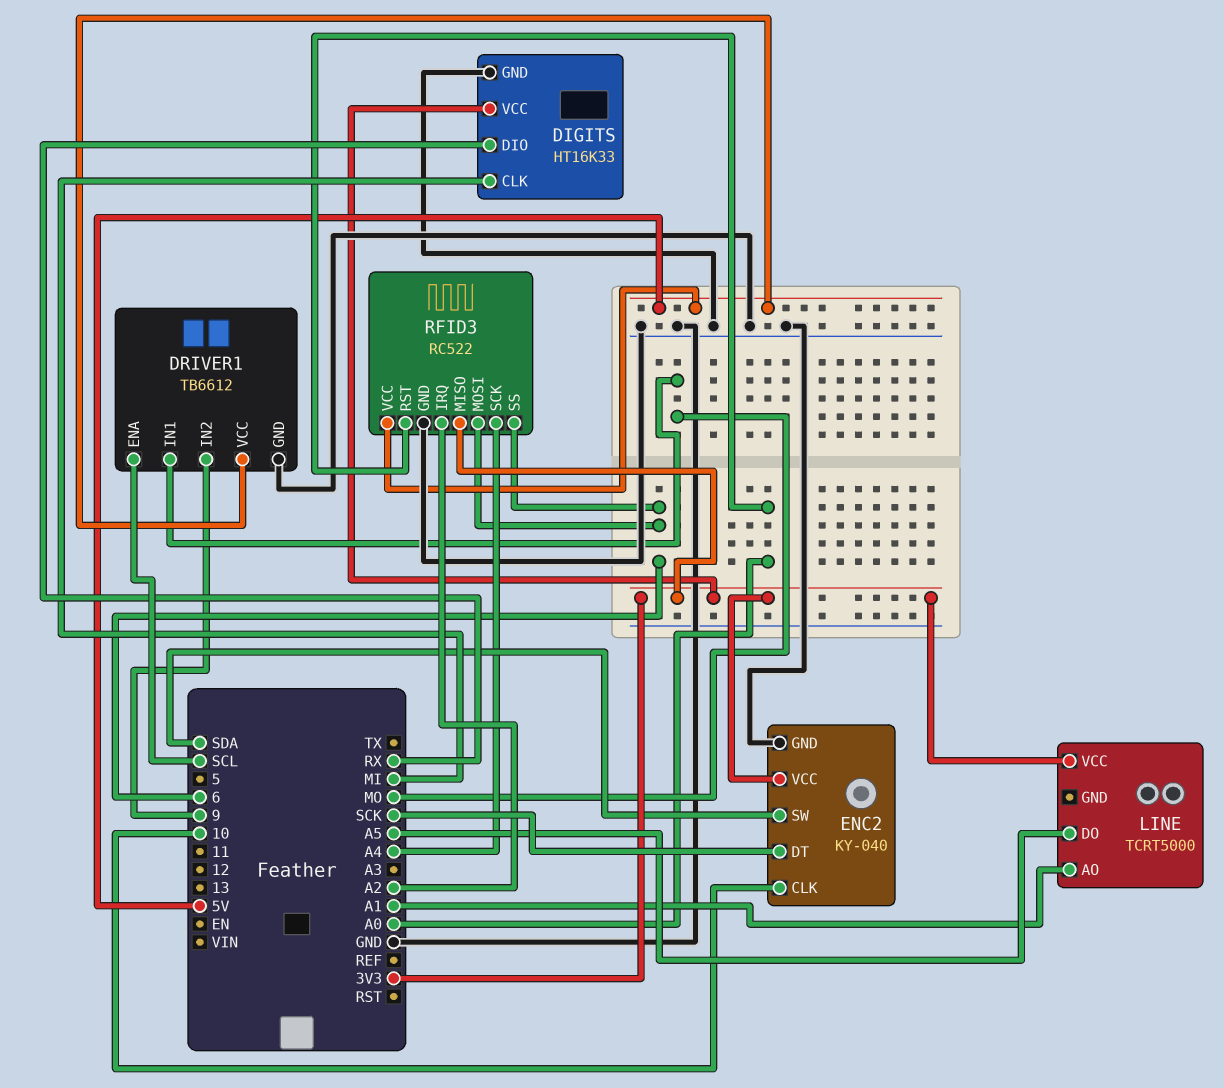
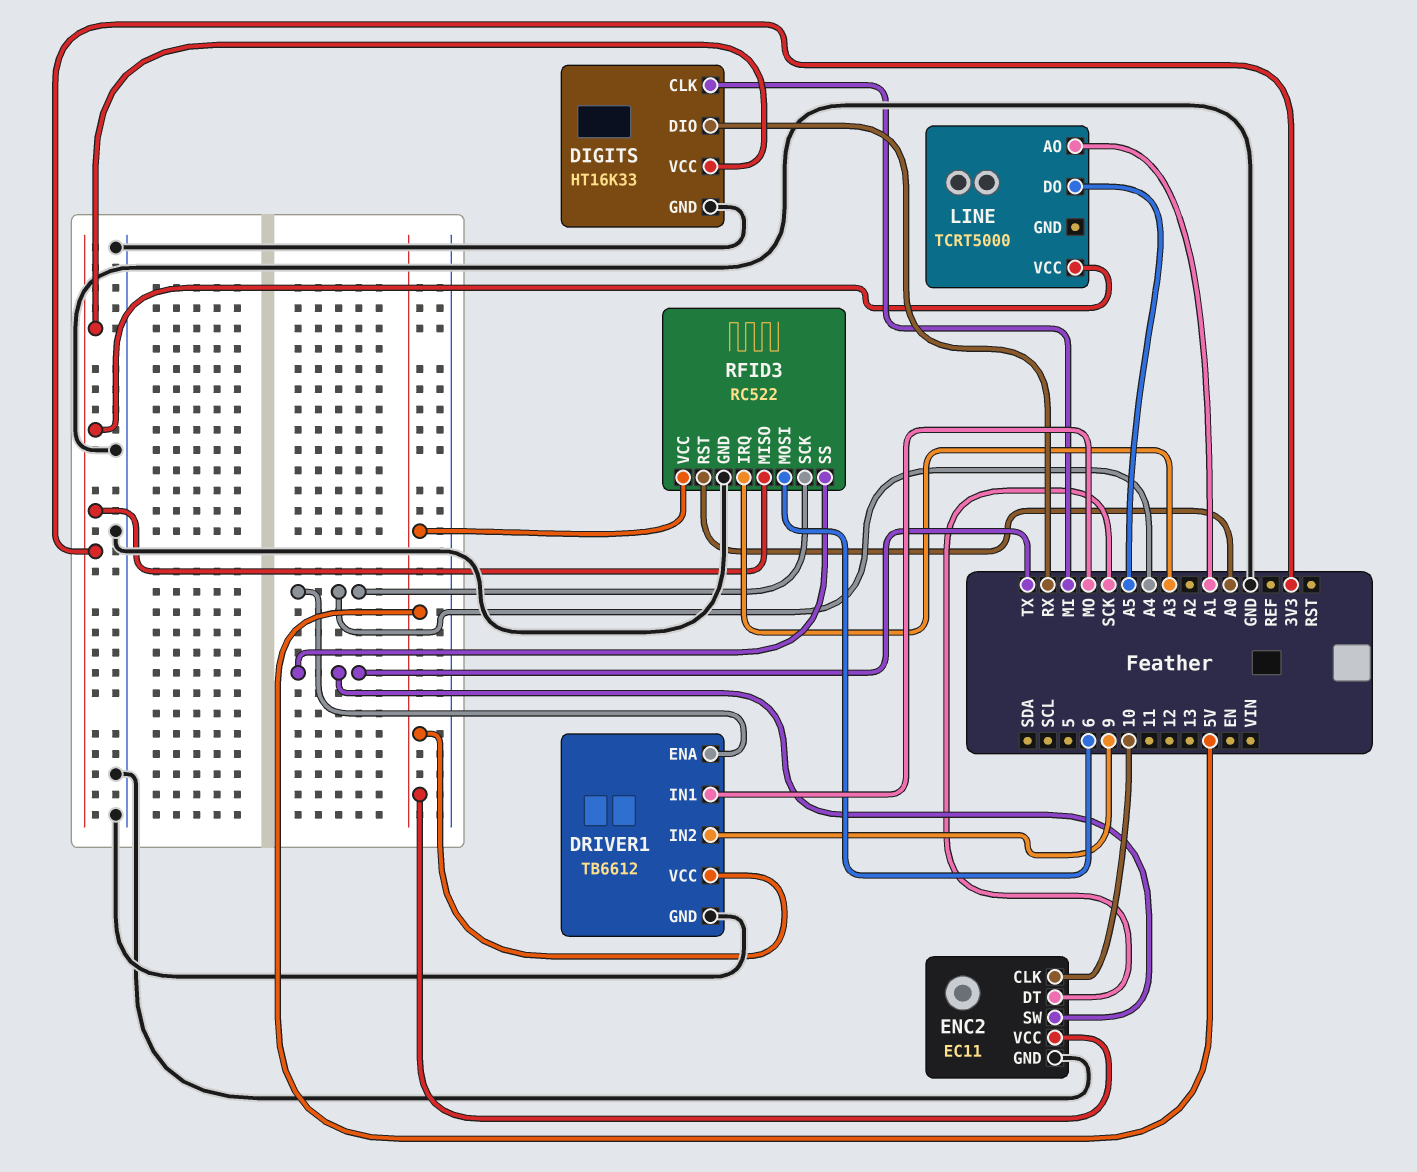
DRIVER1 pin ENA: SCL -> A4
ENC2: KY-040 -> EC11
ENC2 pin SW: SDA -> TX
ENC2 pin VCC: 3V3 -> 5V
RFID3 pin IRQ: A2 -> A3
RFID3 pin SS: 6 -> TX

